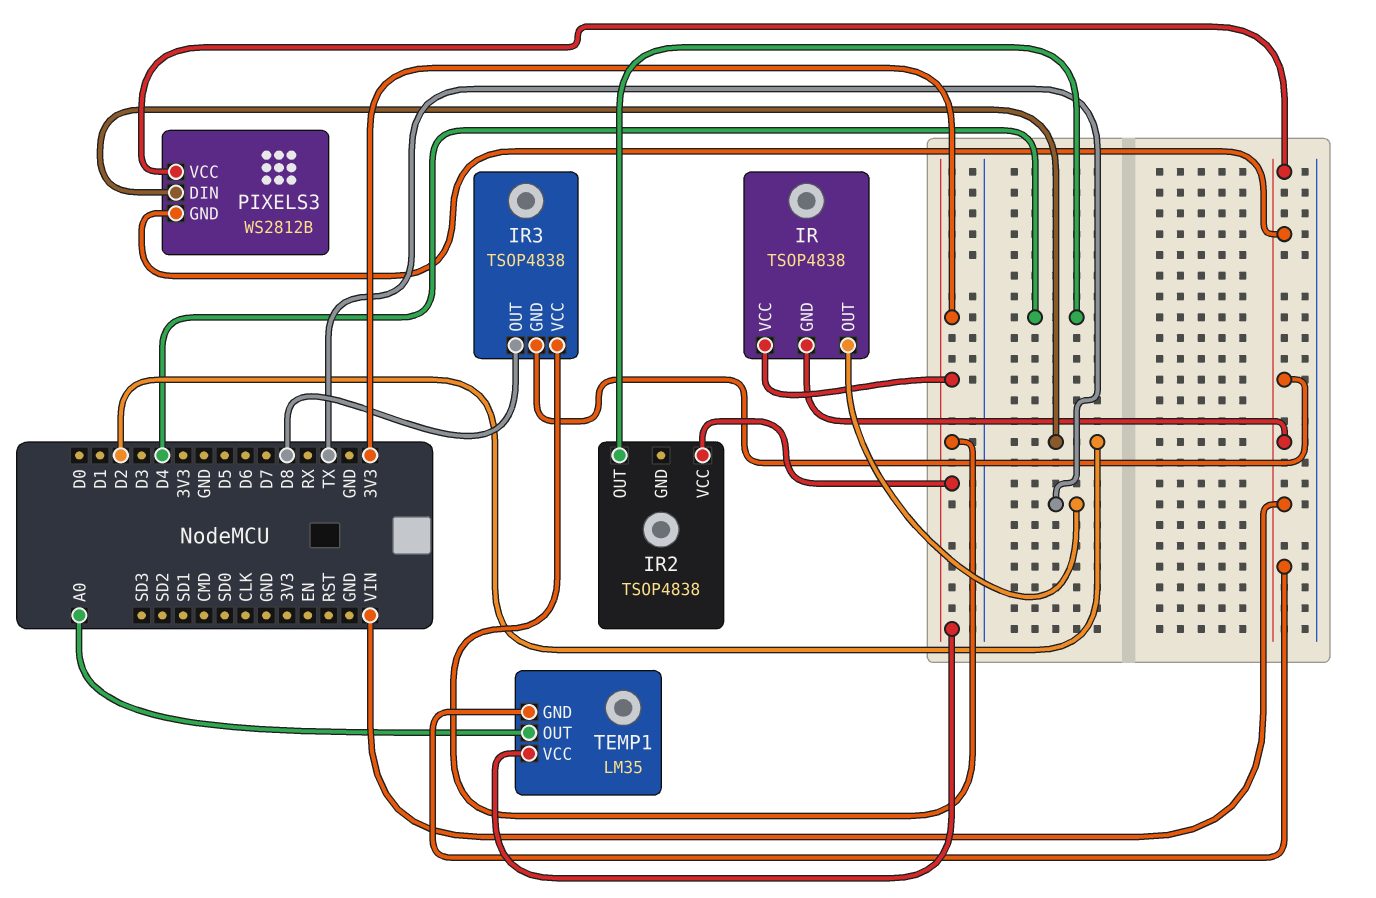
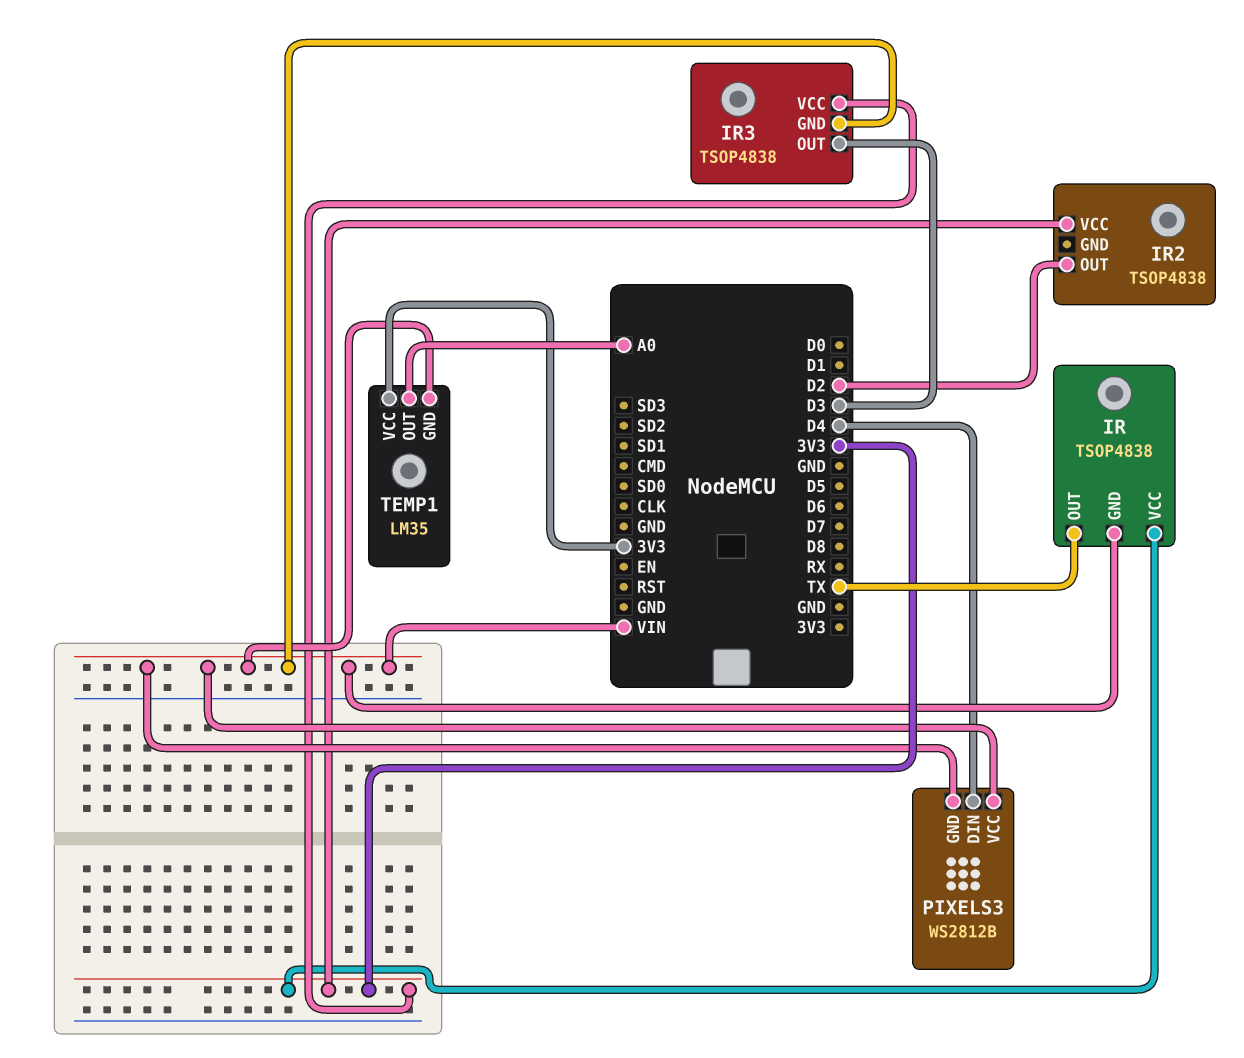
IR2 pin OUT: D4 -> D2
IR3 pin OUT: D8 -> D3
PIXELS3 pin DIN: D2 -> D4

